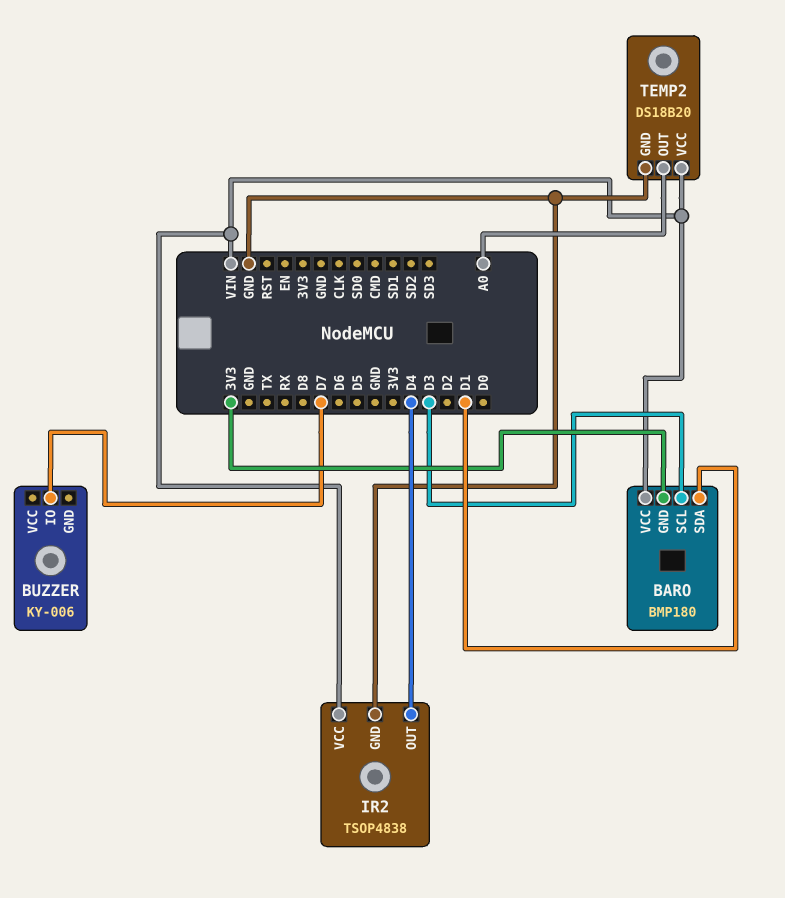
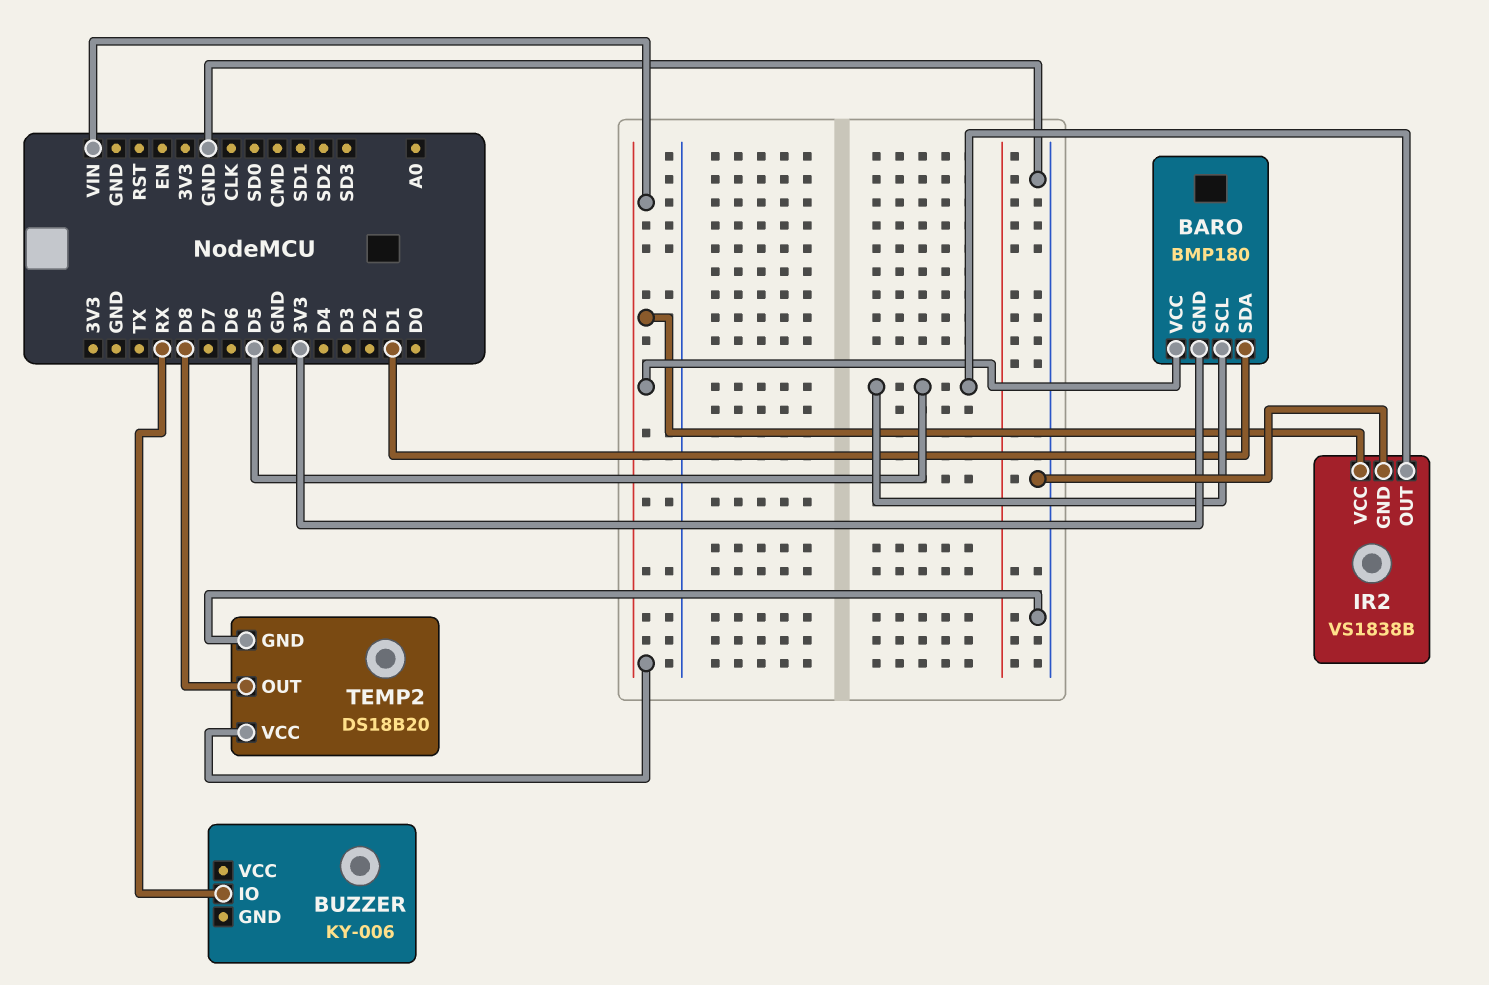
BARO pin SCL: D3 -> D5
BUZZER pin IO: D7 -> RX
IR2: TSOP4838 -> VS1838B
IR2 pin OUT: D4 -> D5
TEMP2 pin OUT: A0 -> D8

